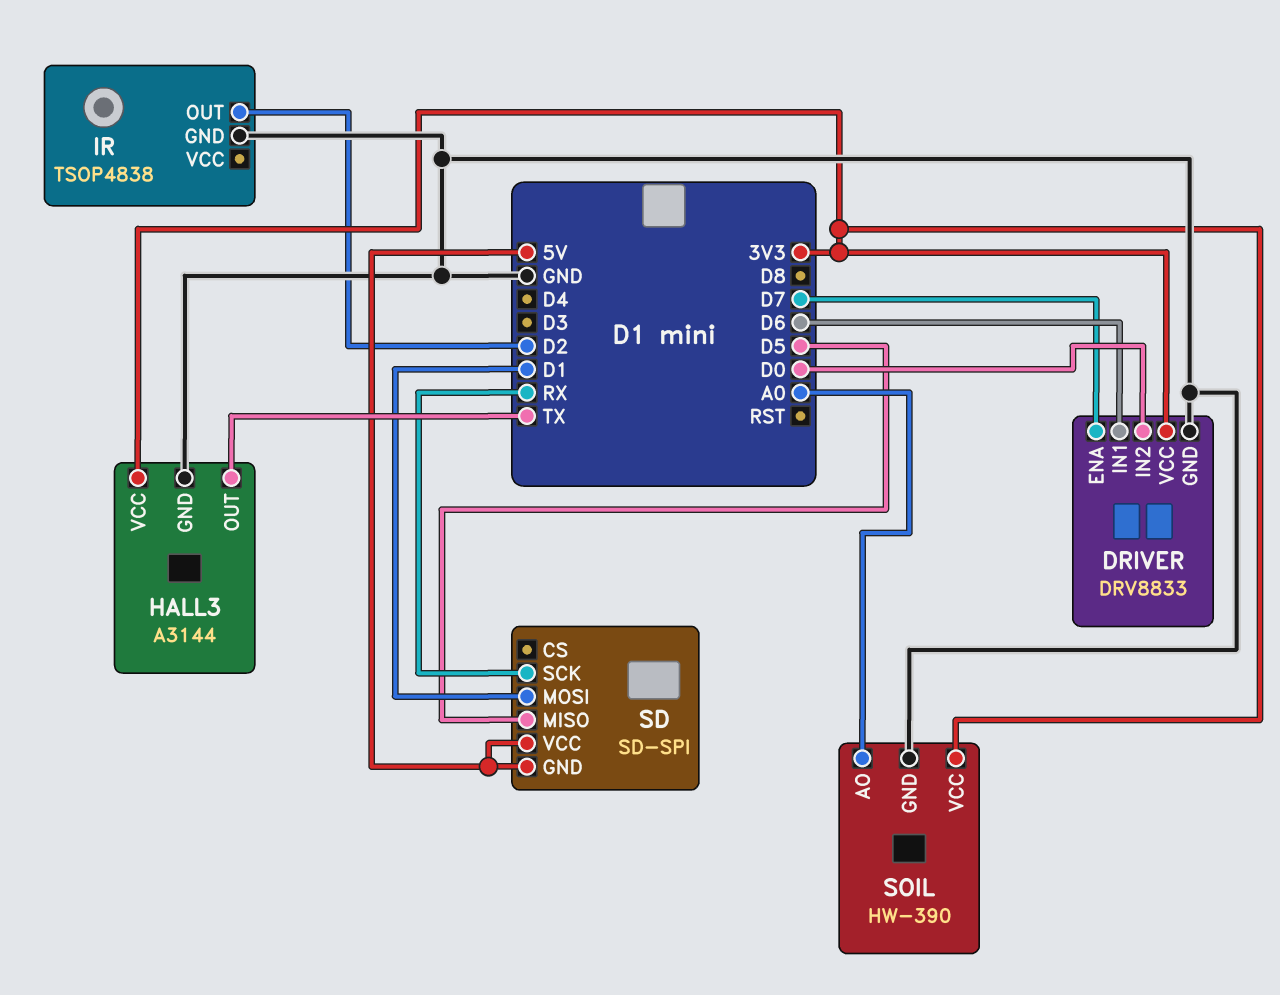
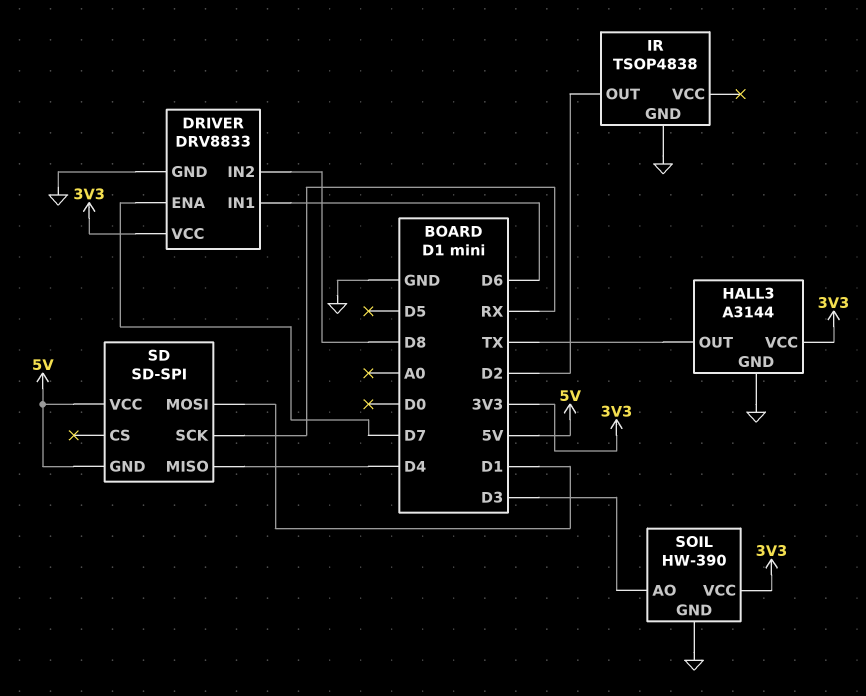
DRIVER pin IN2: D0 -> D8
SD pin MISO: D5 -> D4
SOIL pin AO: A0 -> D3

